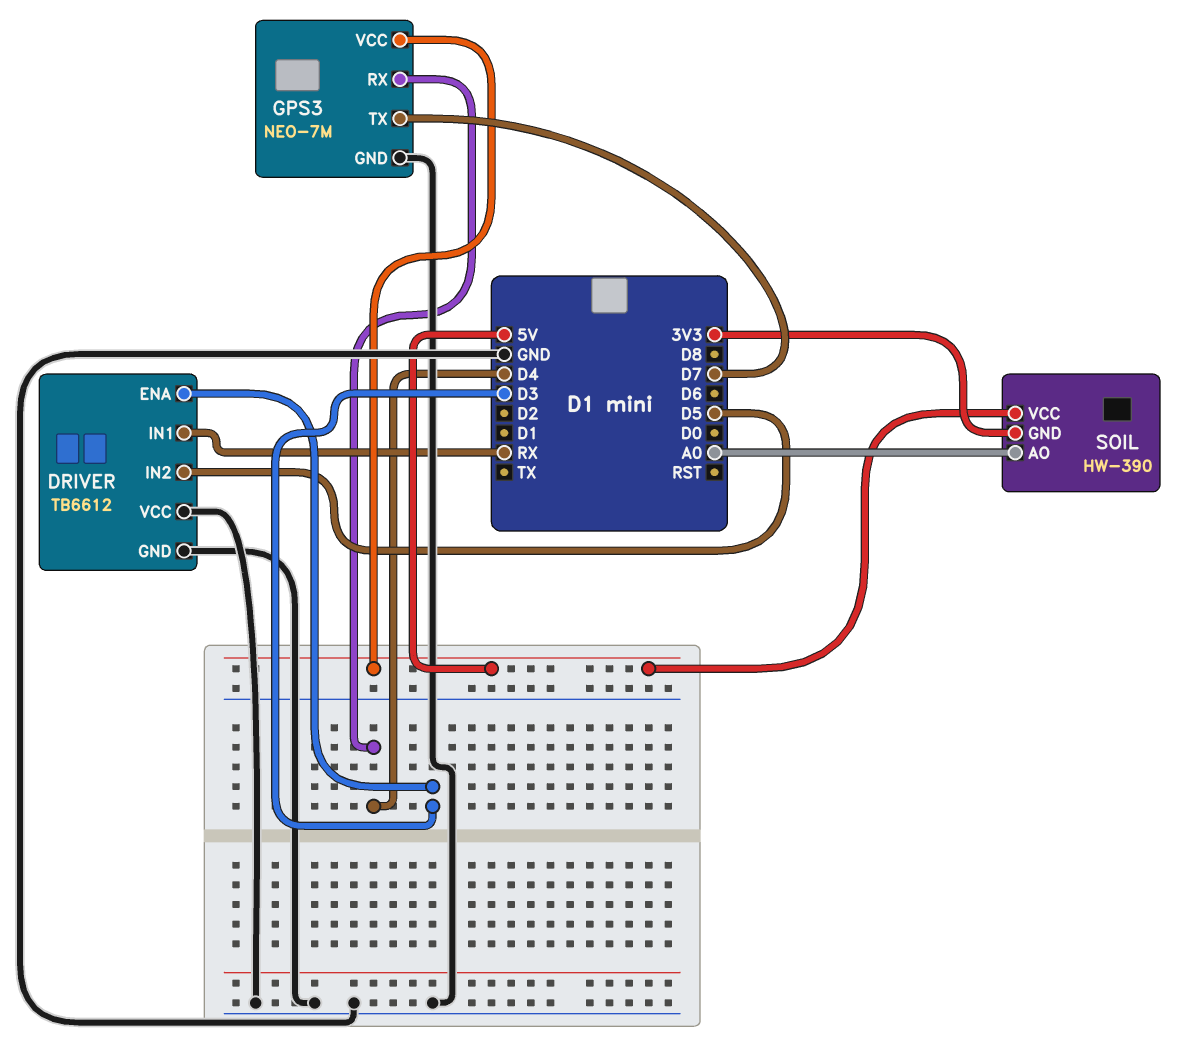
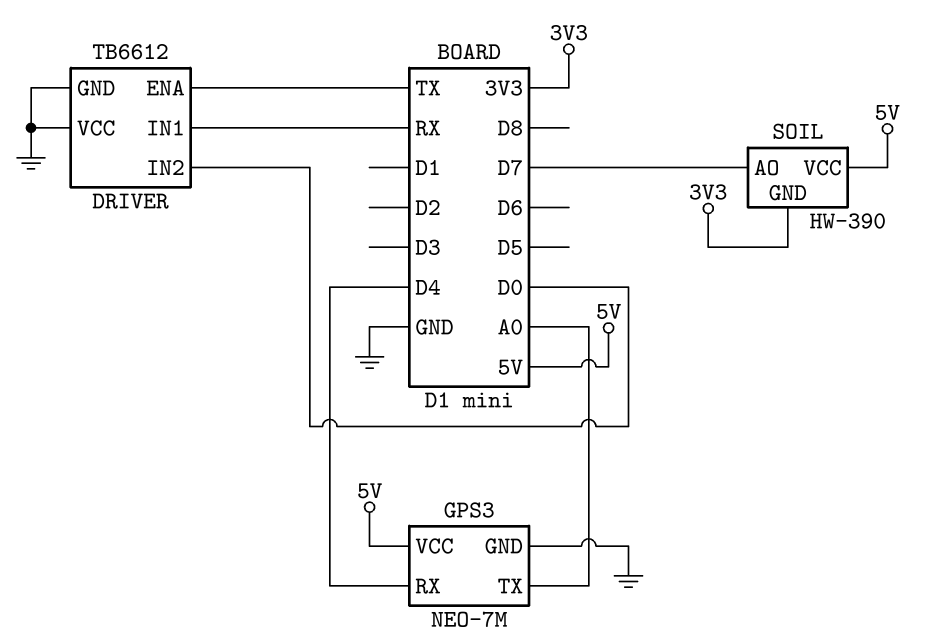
DRIVER pin ENA: D3 -> TX
DRIVER pin IN2: D5 -> D0
GPS3 pin TX: D7 -> A0
SOIL pin AO: A0 -> D7

